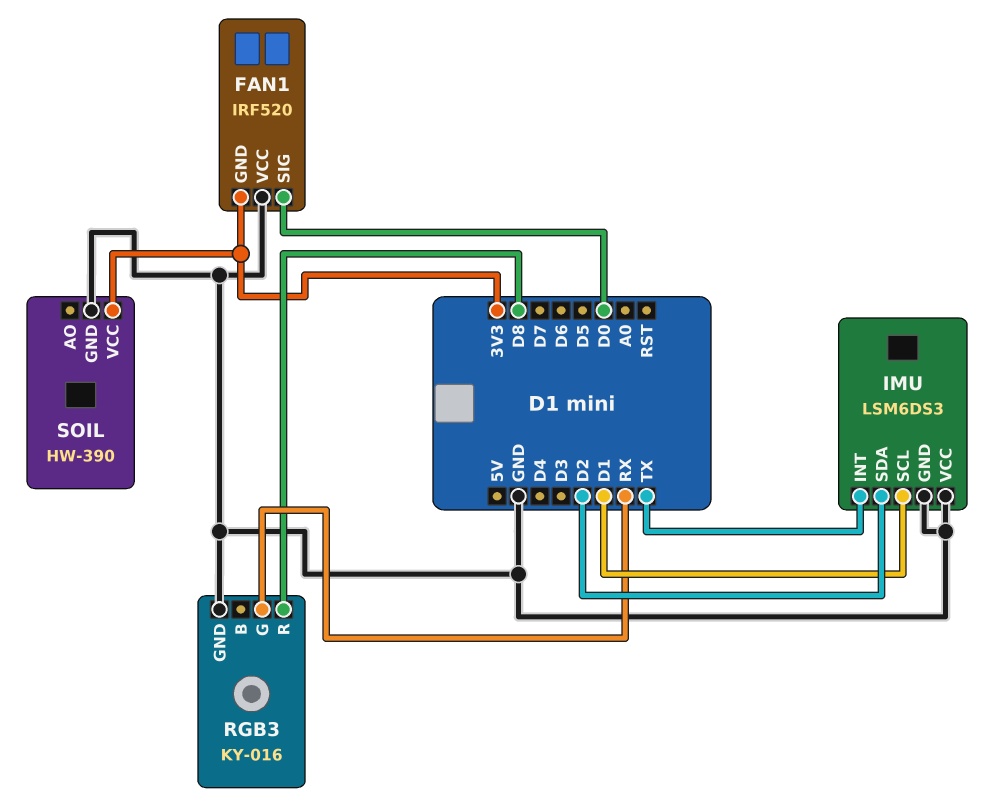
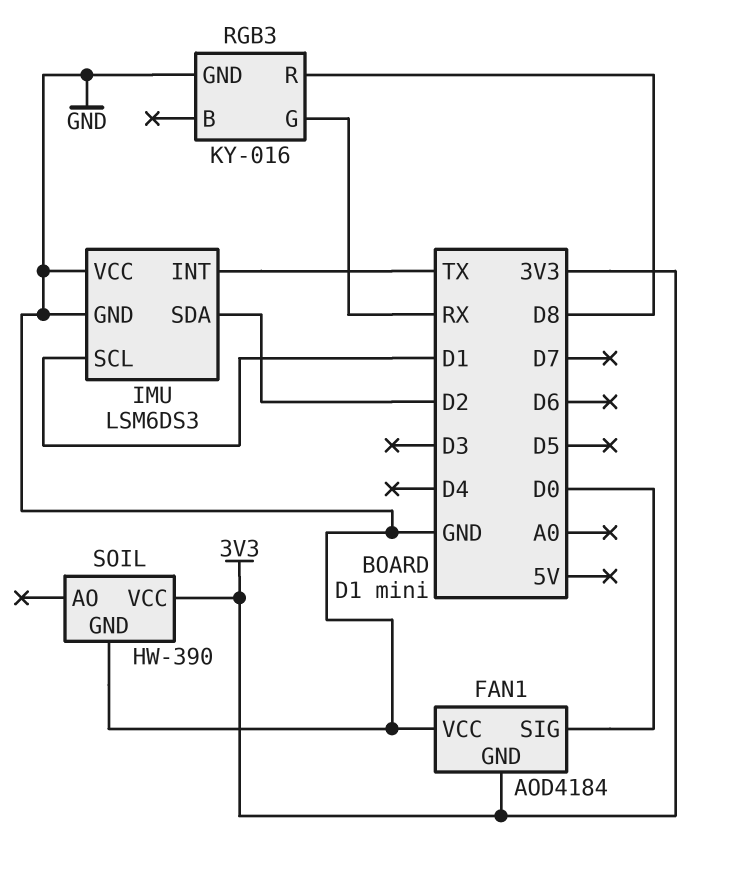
FAN1: IRF520 -> AOD4184

